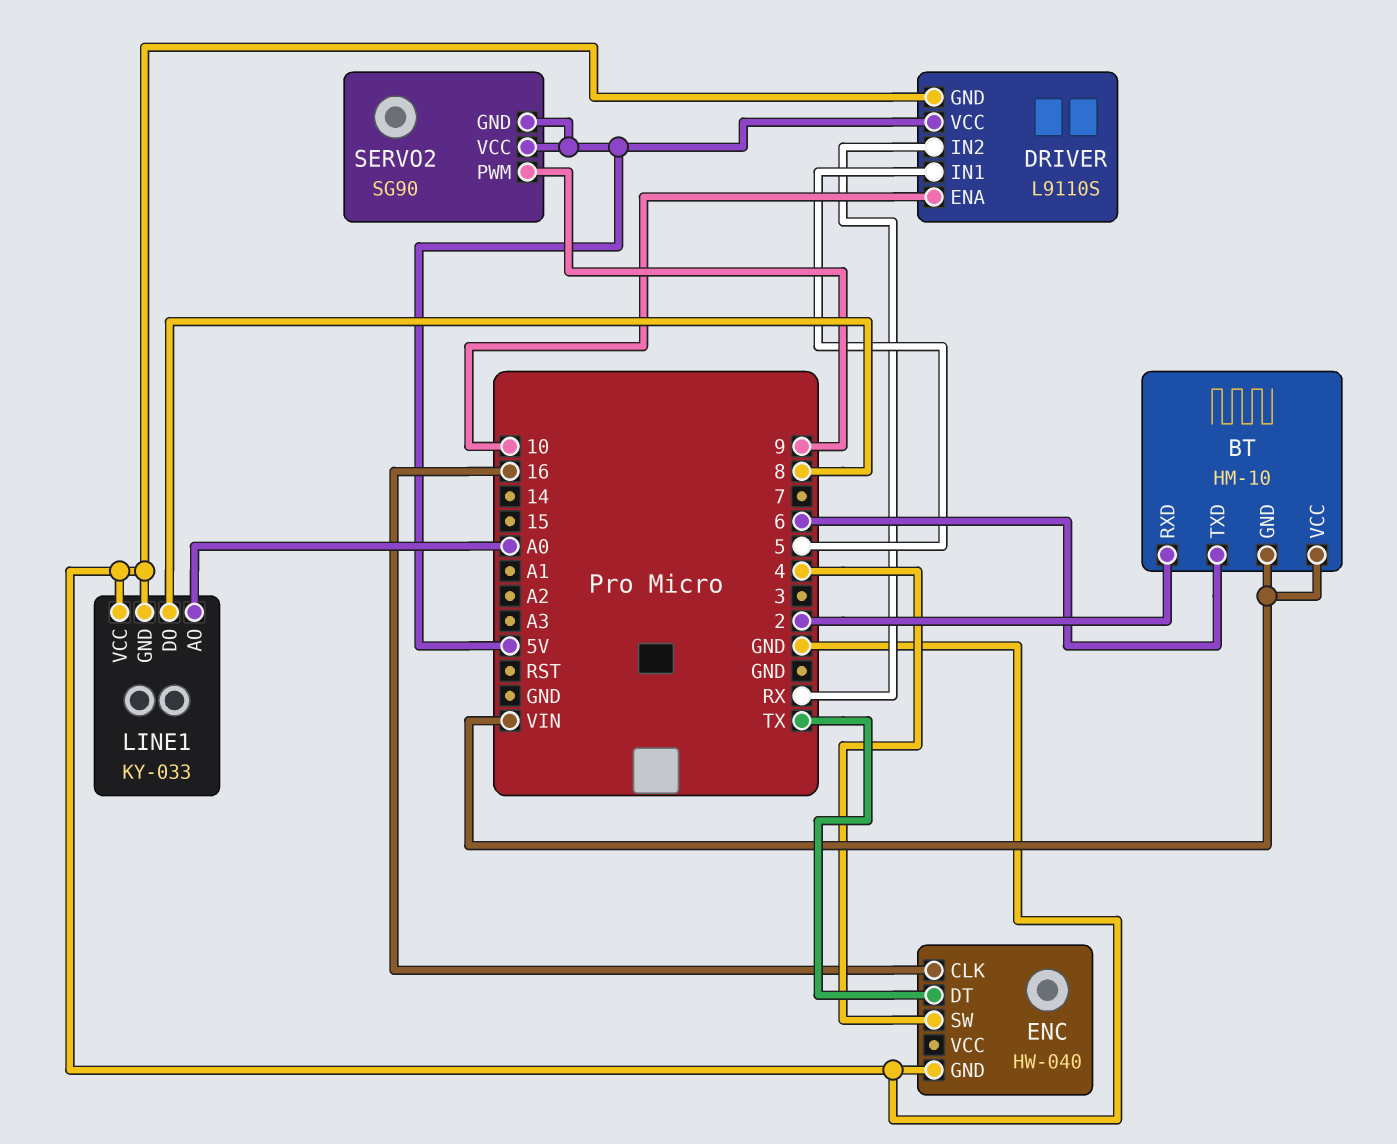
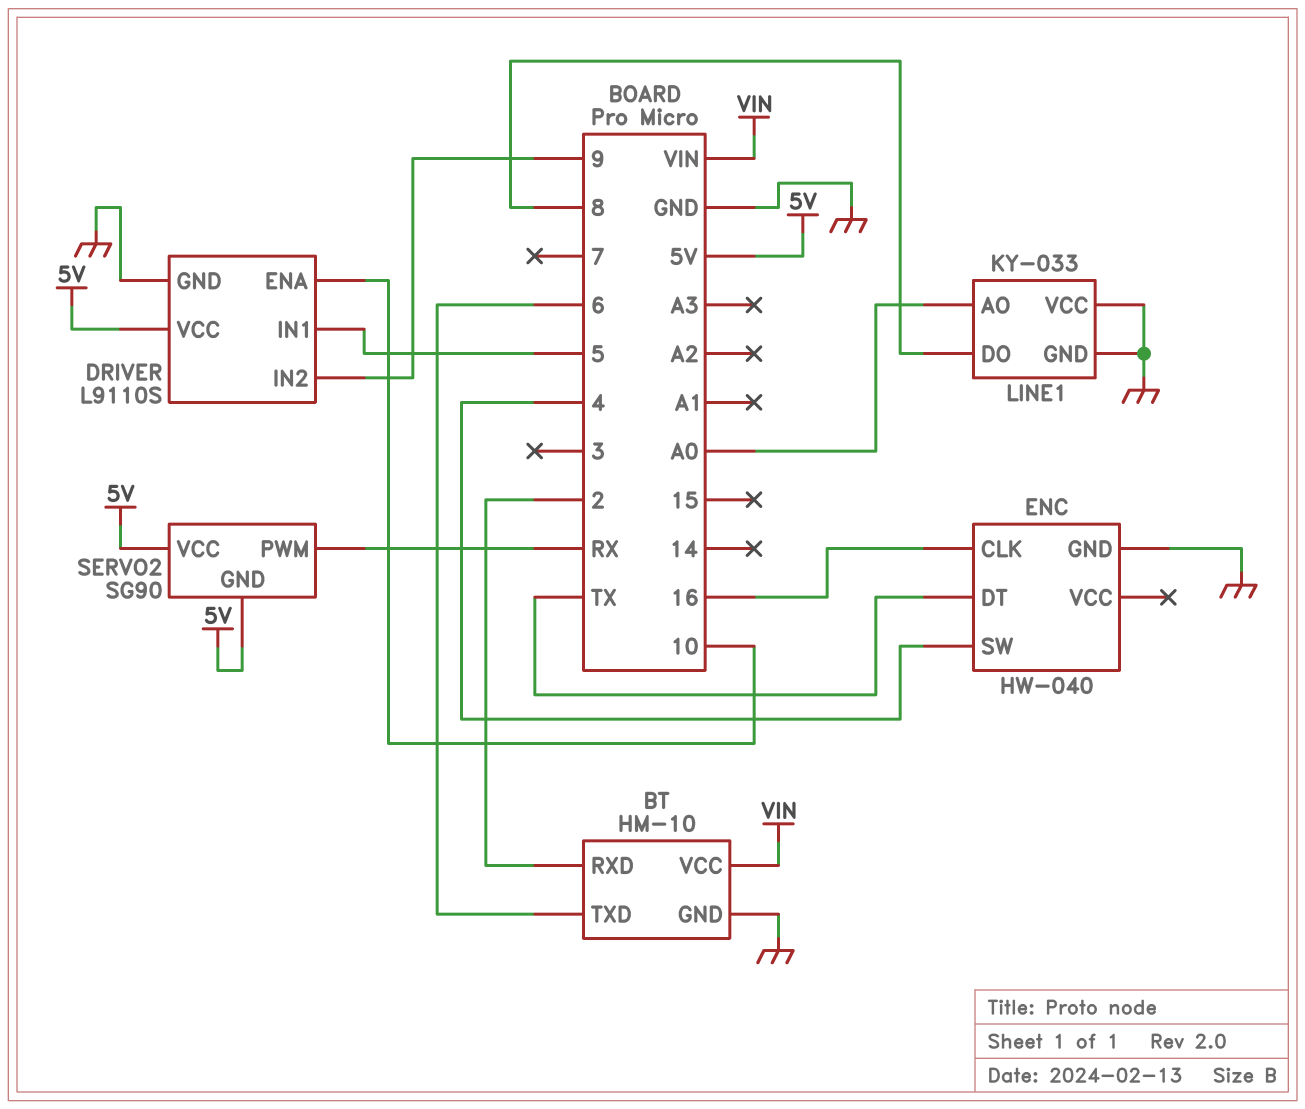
BT pin GND: VIN -> GND
DRIVER pin IN2: RX -> 9
SERVO2 pin PWM: 9 -> RX

